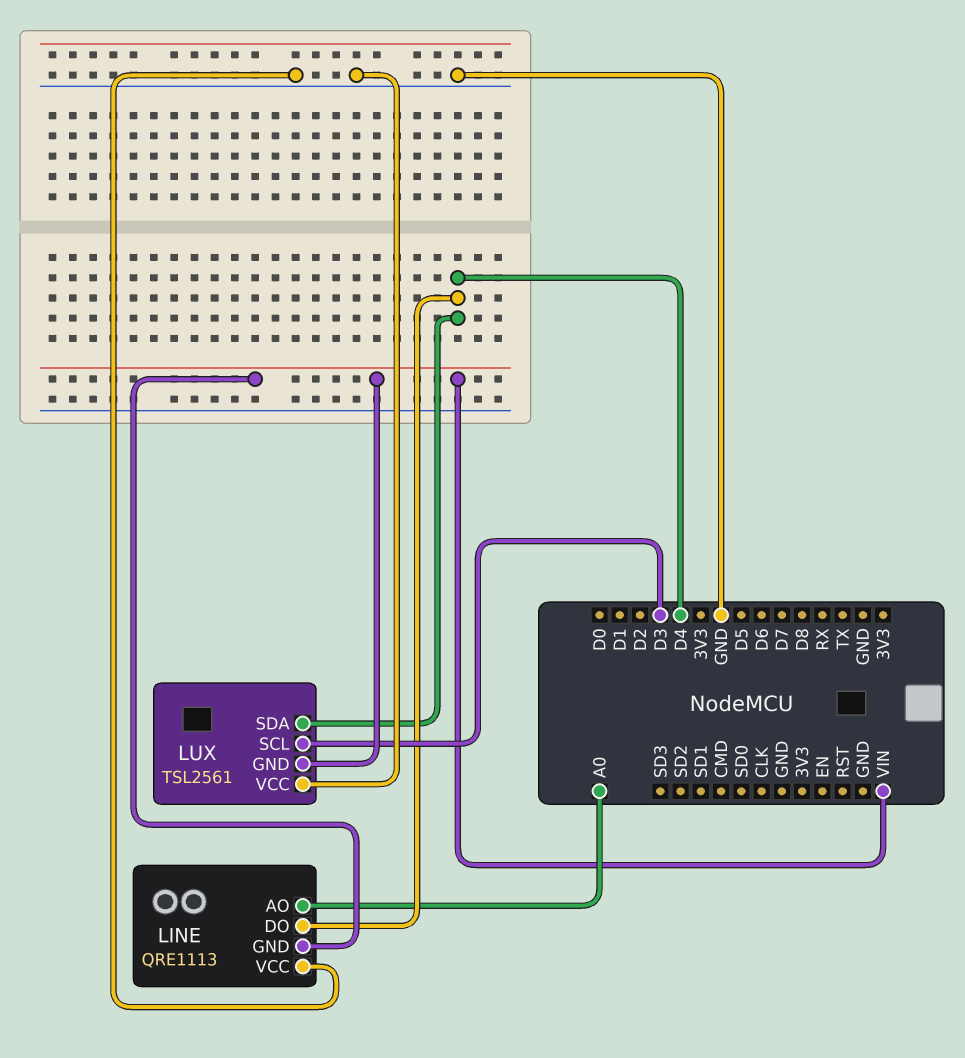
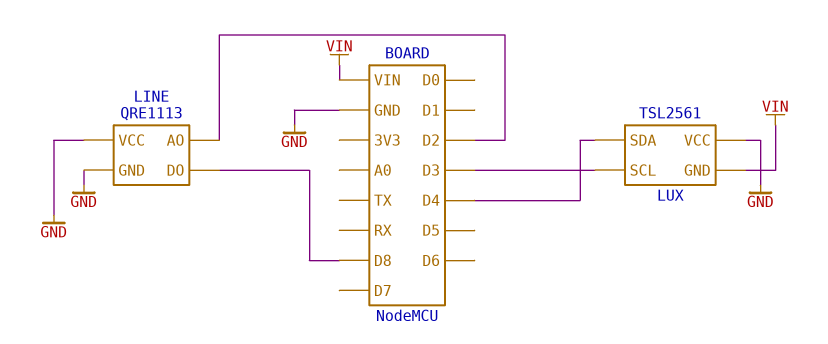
LINE pin AO: A0 -> D2
LINE pin DO: D4 -> D8
LINE pin GND: VIN -> GND

